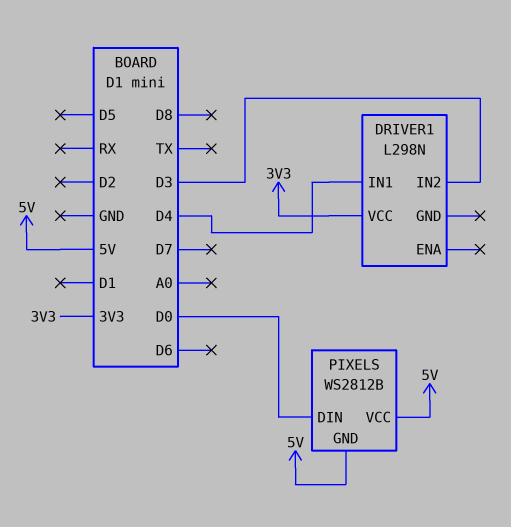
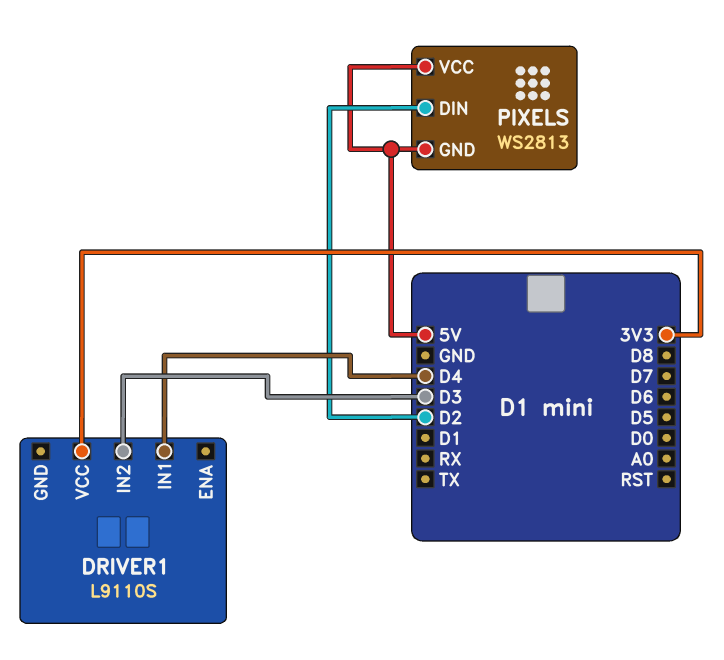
DRIVER1: L298N -> L9110S
PIXELS: WS2812B -> WS2813
PIXELS pin DIN: D0 -> D2

